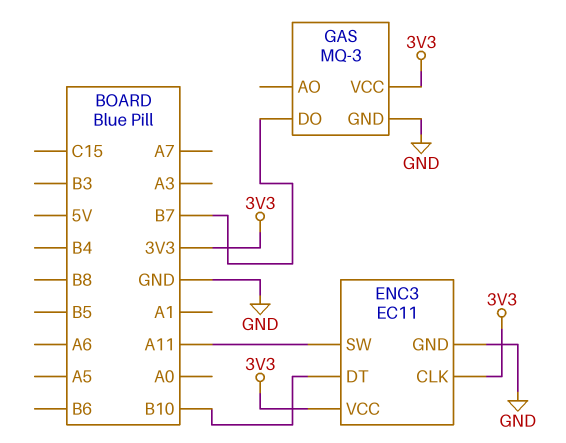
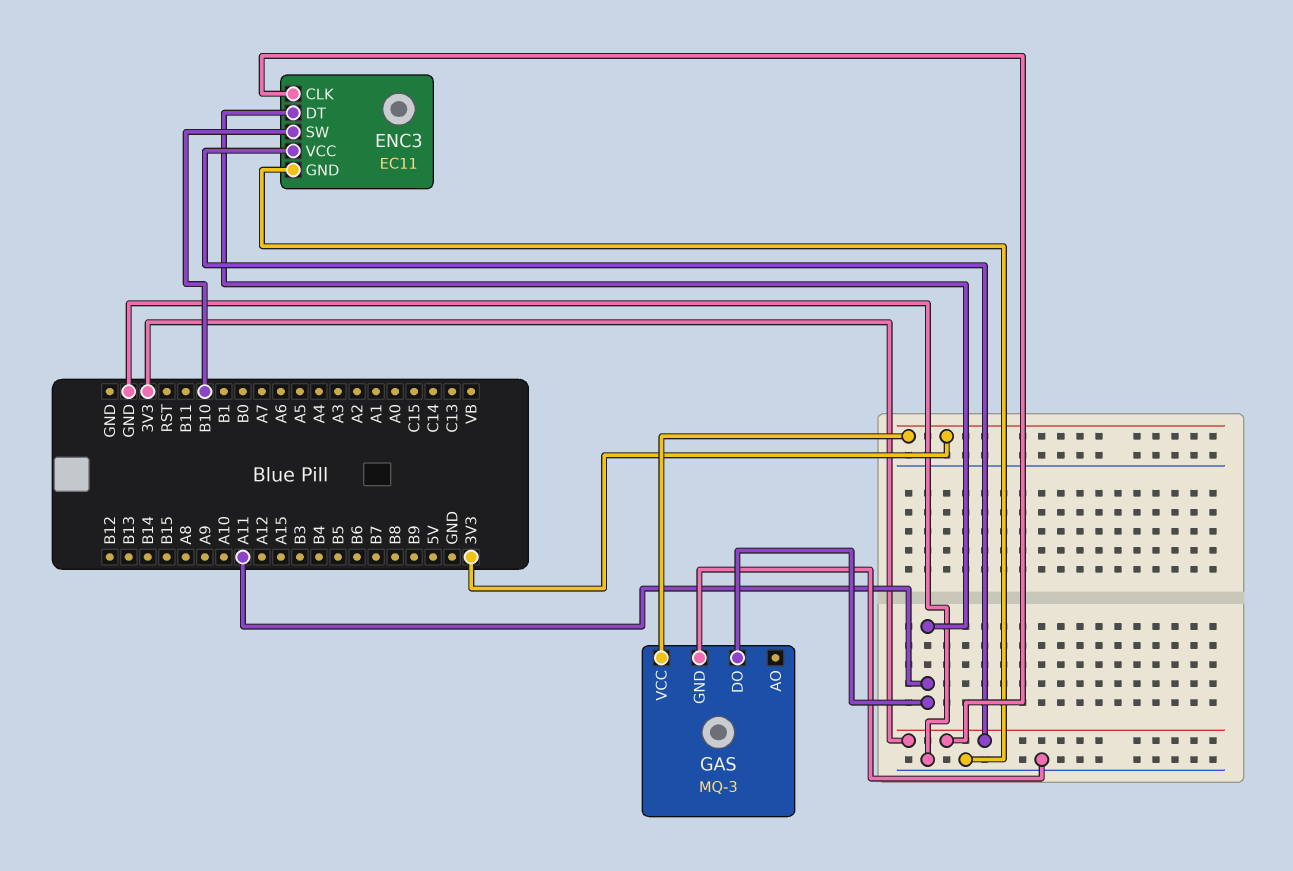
ENC3 pin DT: B10 -> A11
ENC3 pin SW: A11 -> B10
GAS pin DO: B7 -> A11

